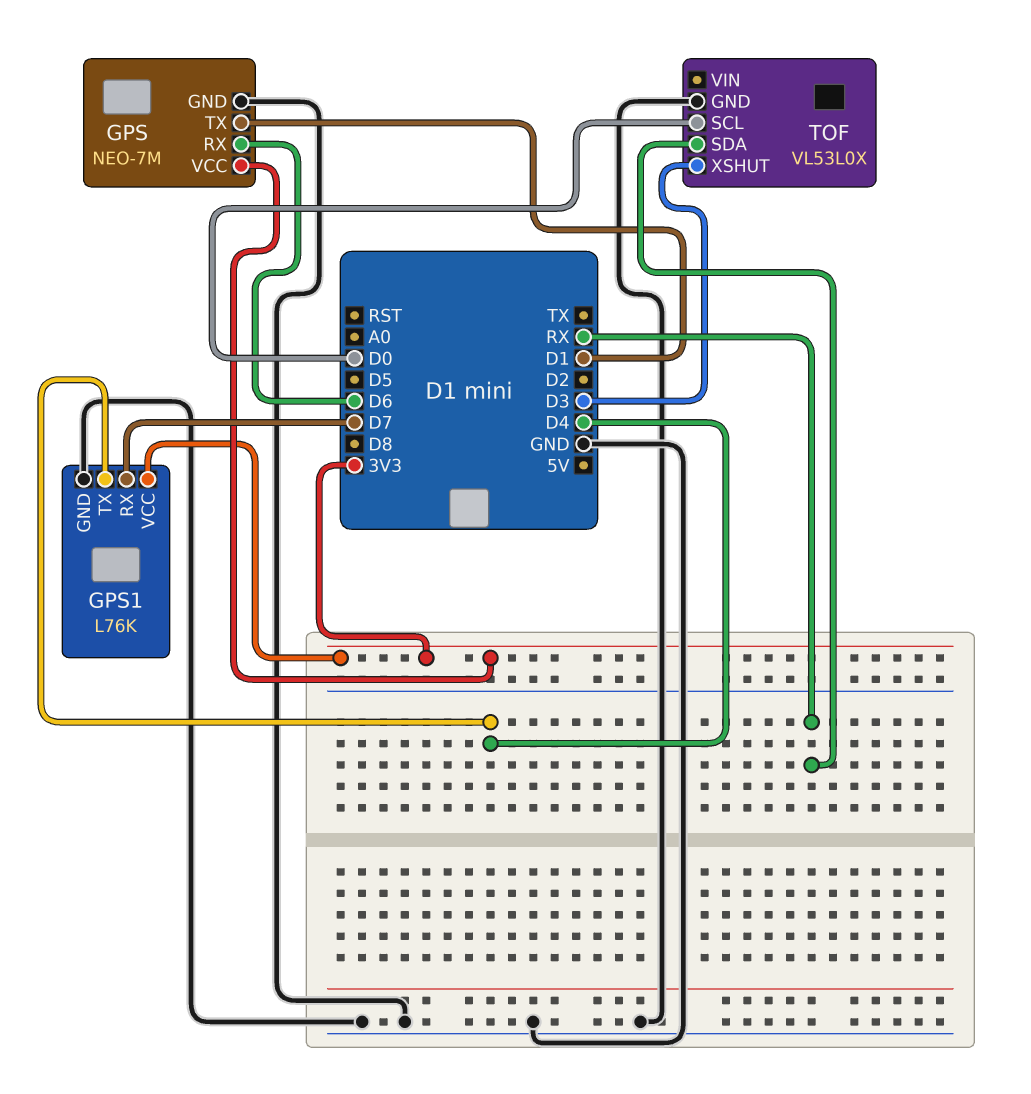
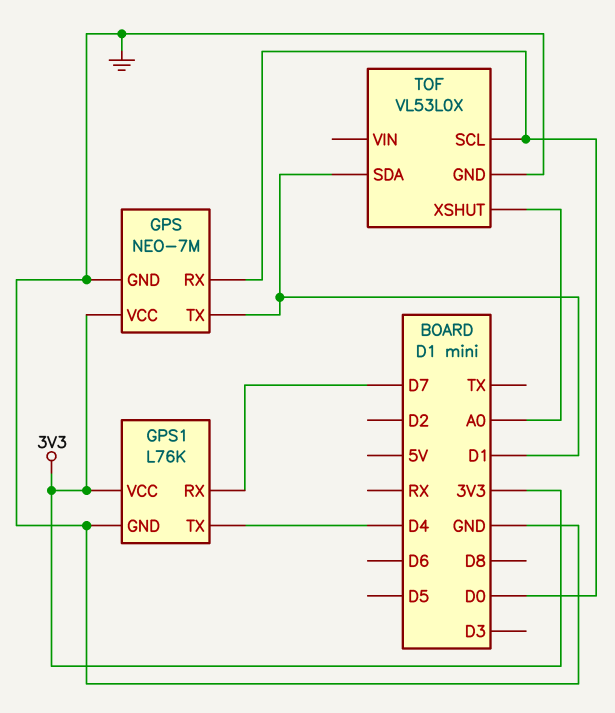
GPS pin RX: D6 -> D0
TOF pin SDA: RX -> D1
TOF pin XSHUT: D3 -> A0

